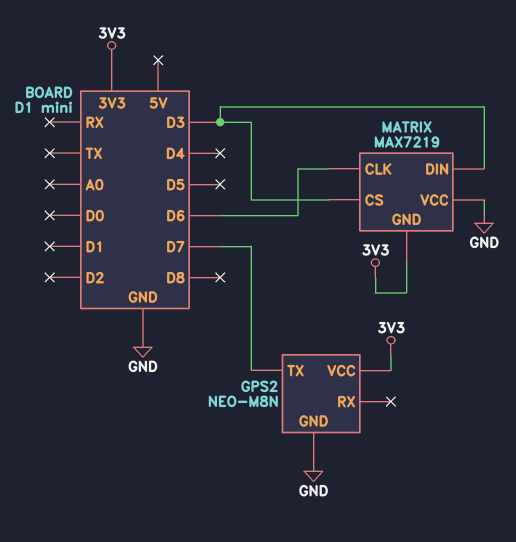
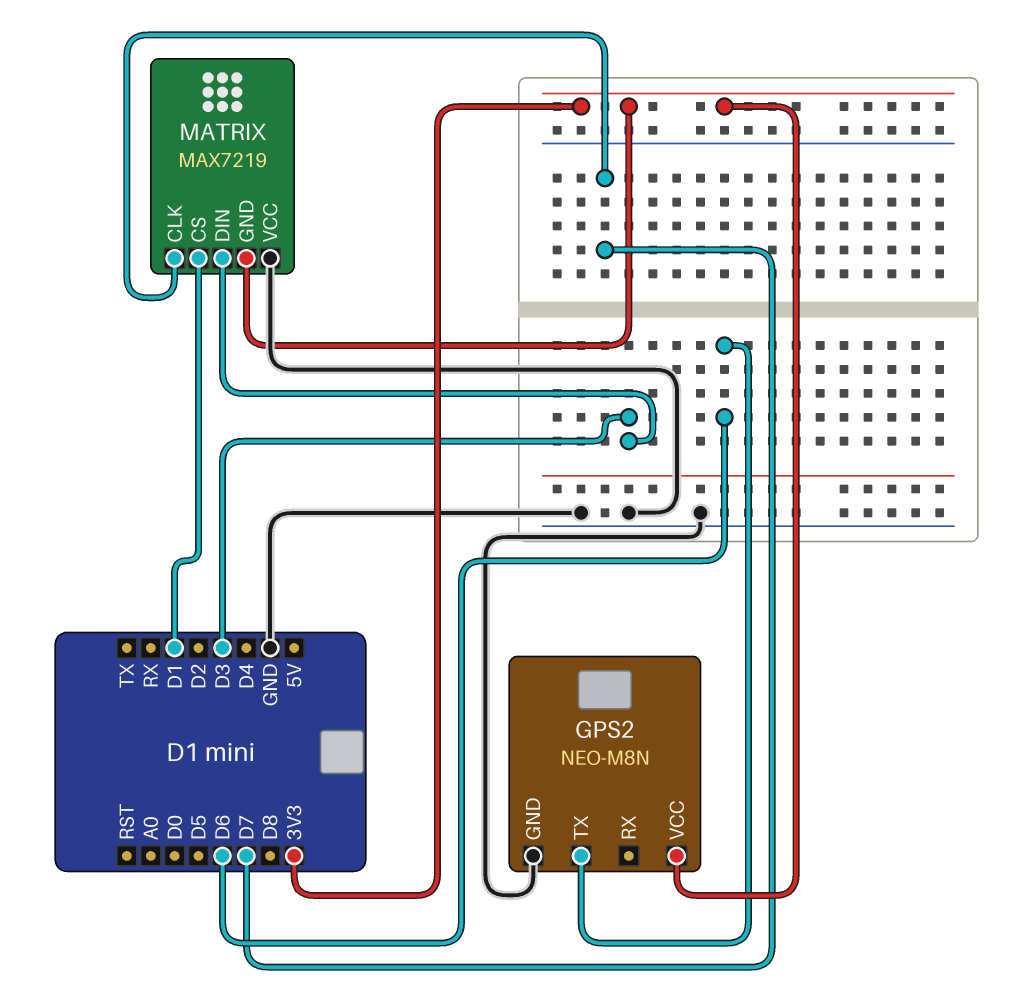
GPS2 pin TX: D7 -> D6
MATRIX pin CLK: D6 -> D7
MATRIX pin CS: D3 -> D1

